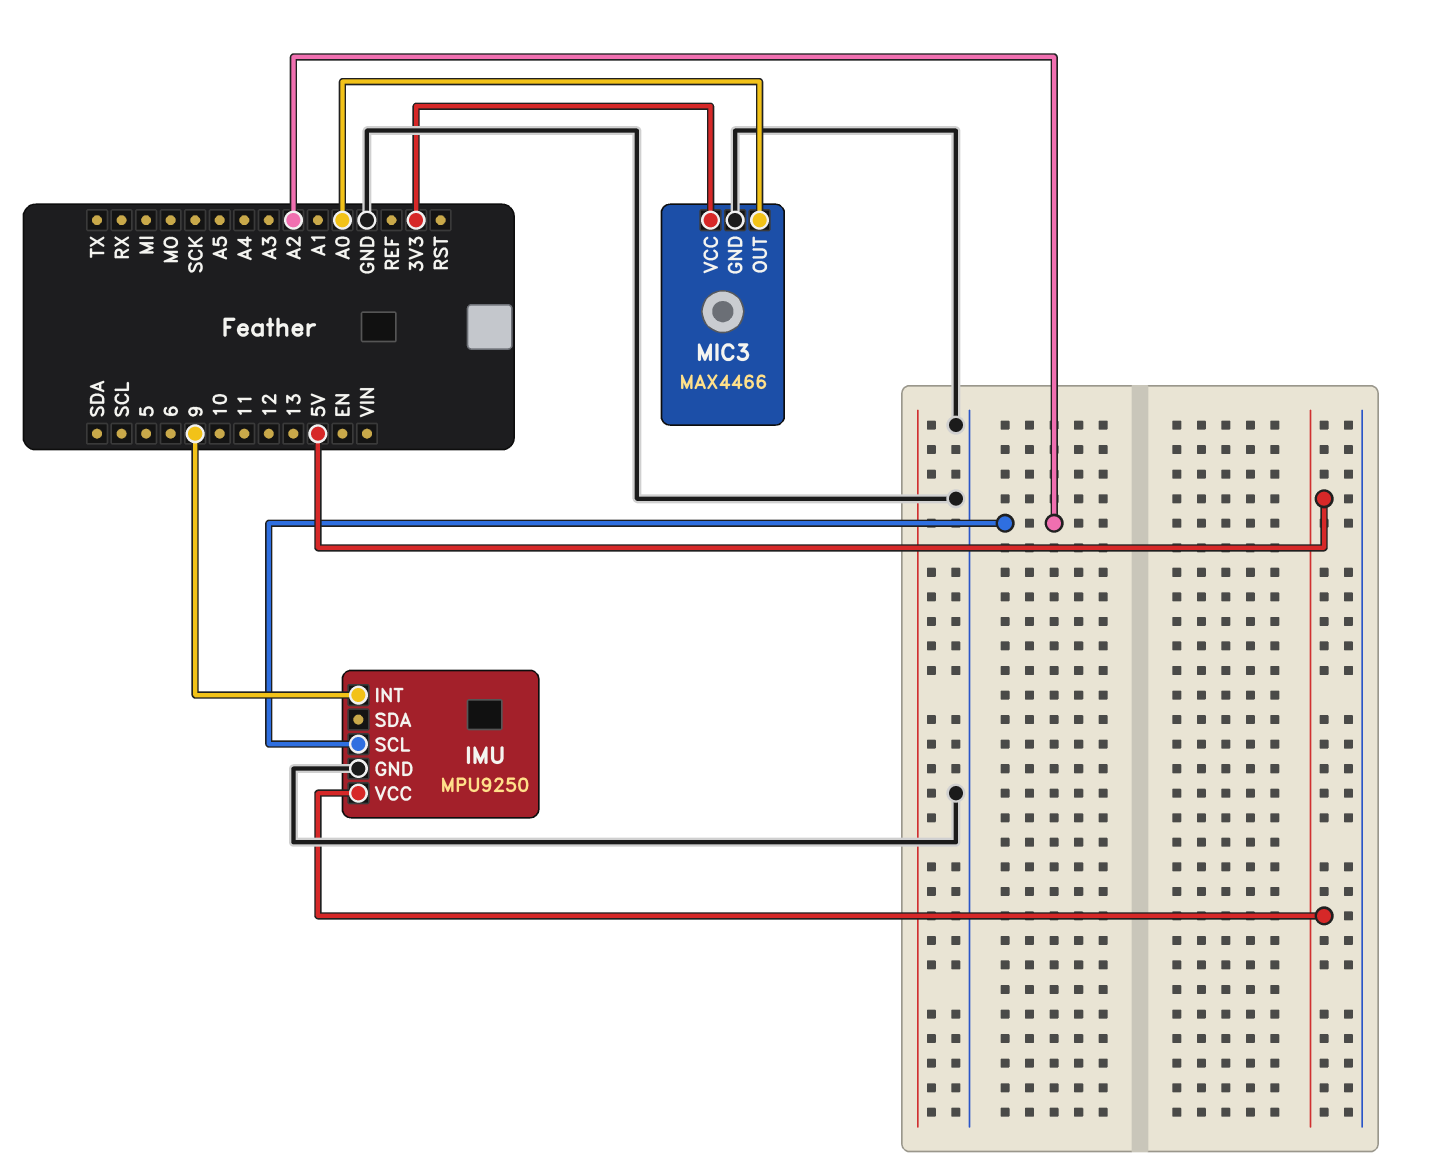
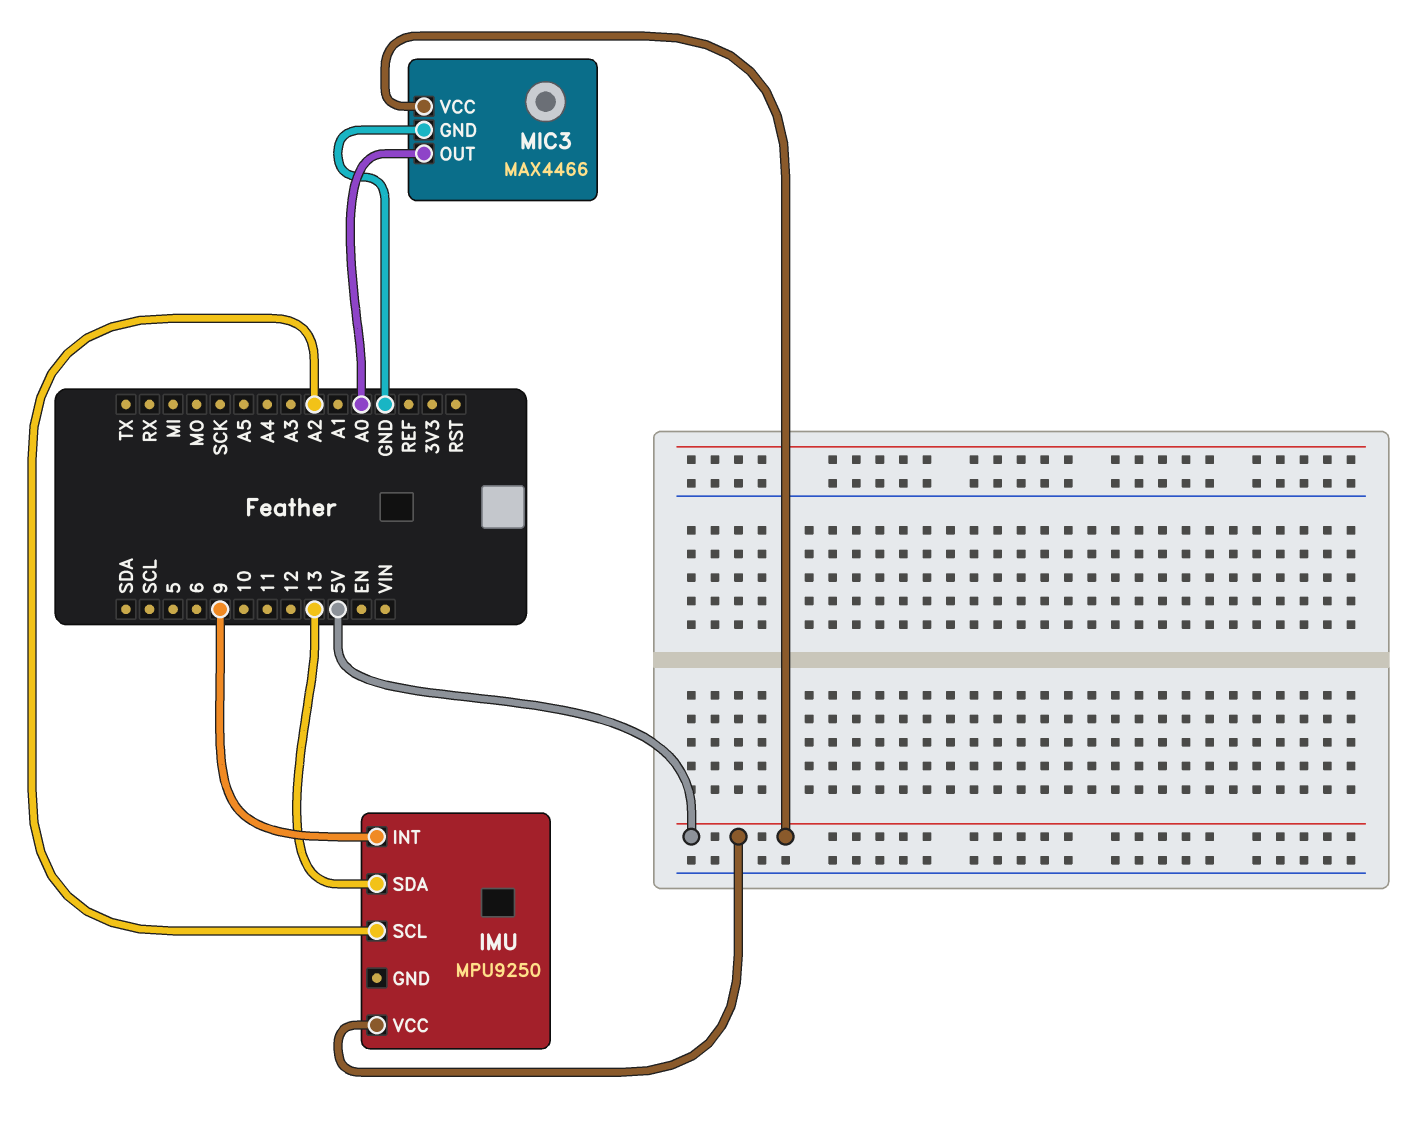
IMU pin GND: GND -> none
IMU pin SDA: none -> 13
MIC3 pin VCC: 3V3 -> 5V

